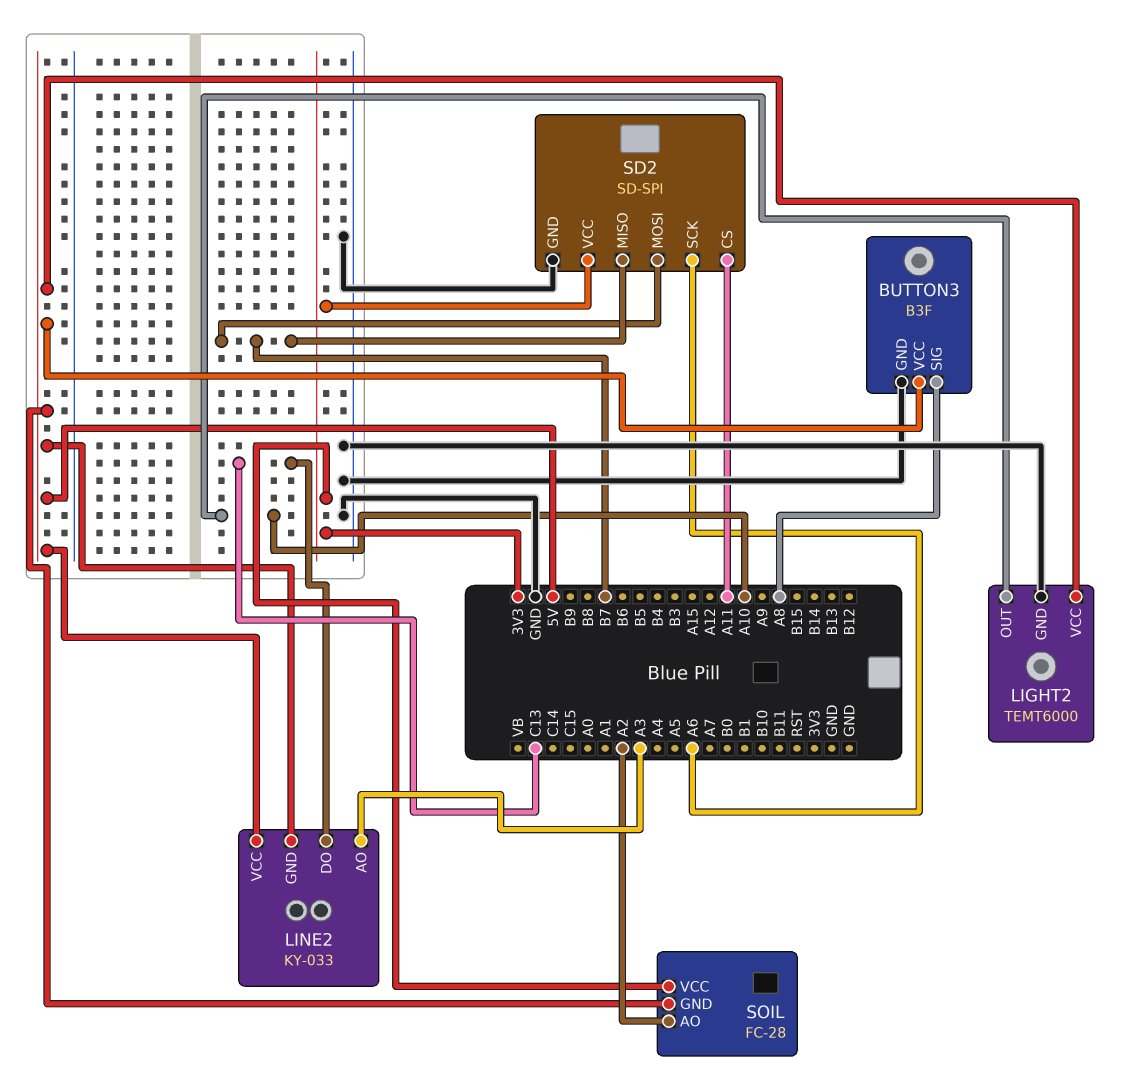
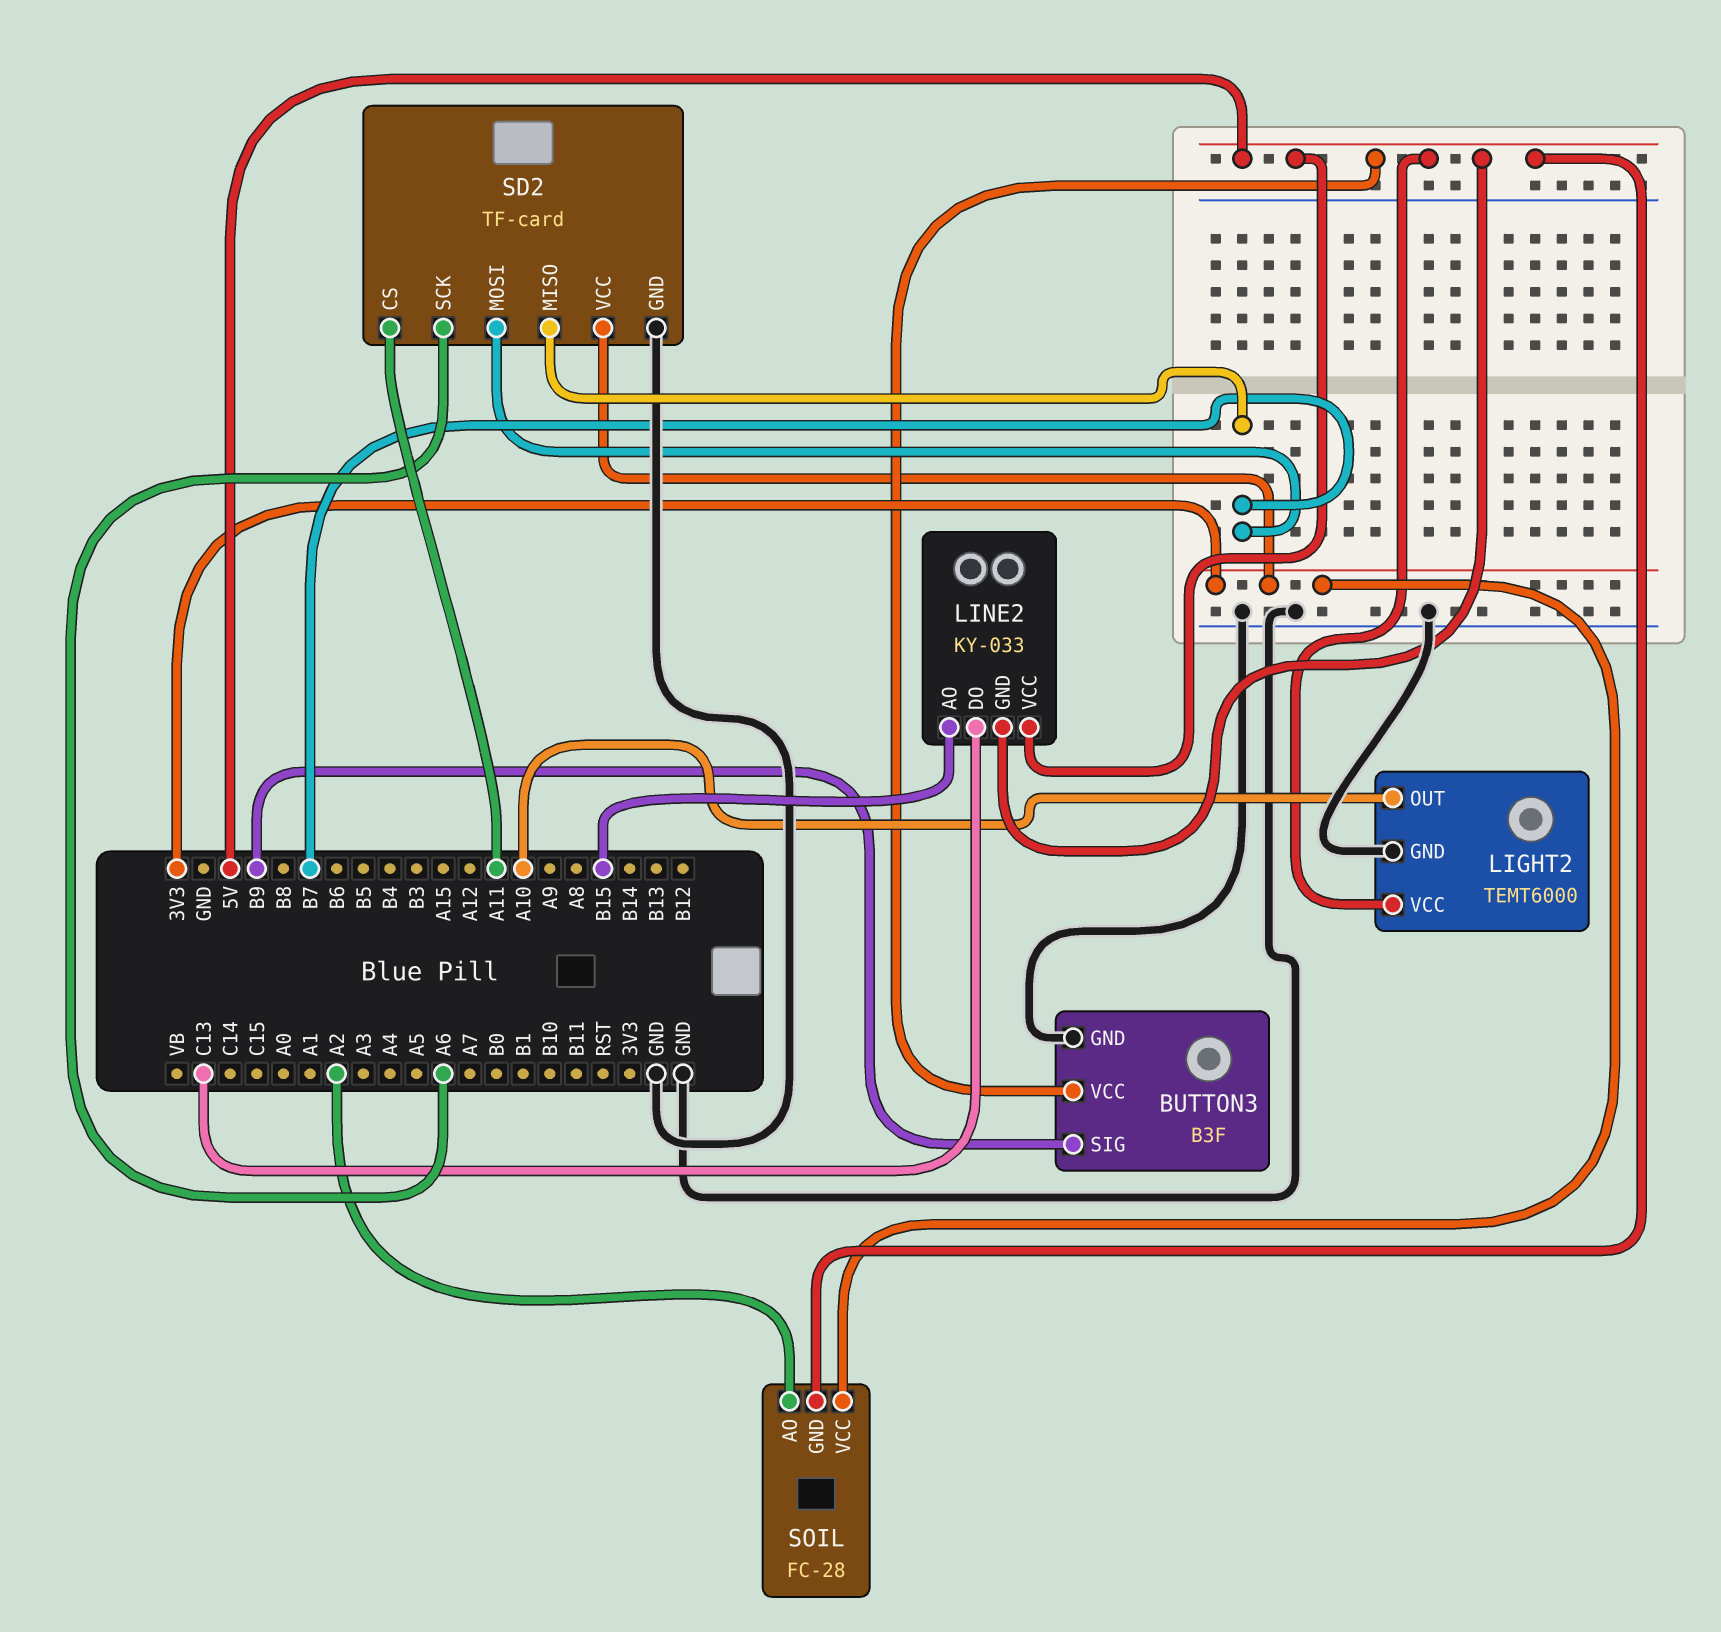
BUTTON3 pin SIG: A8 -> B9
LINE2 pin AO: A3 -> B15
SD2: SD-SPI -> TF-card

